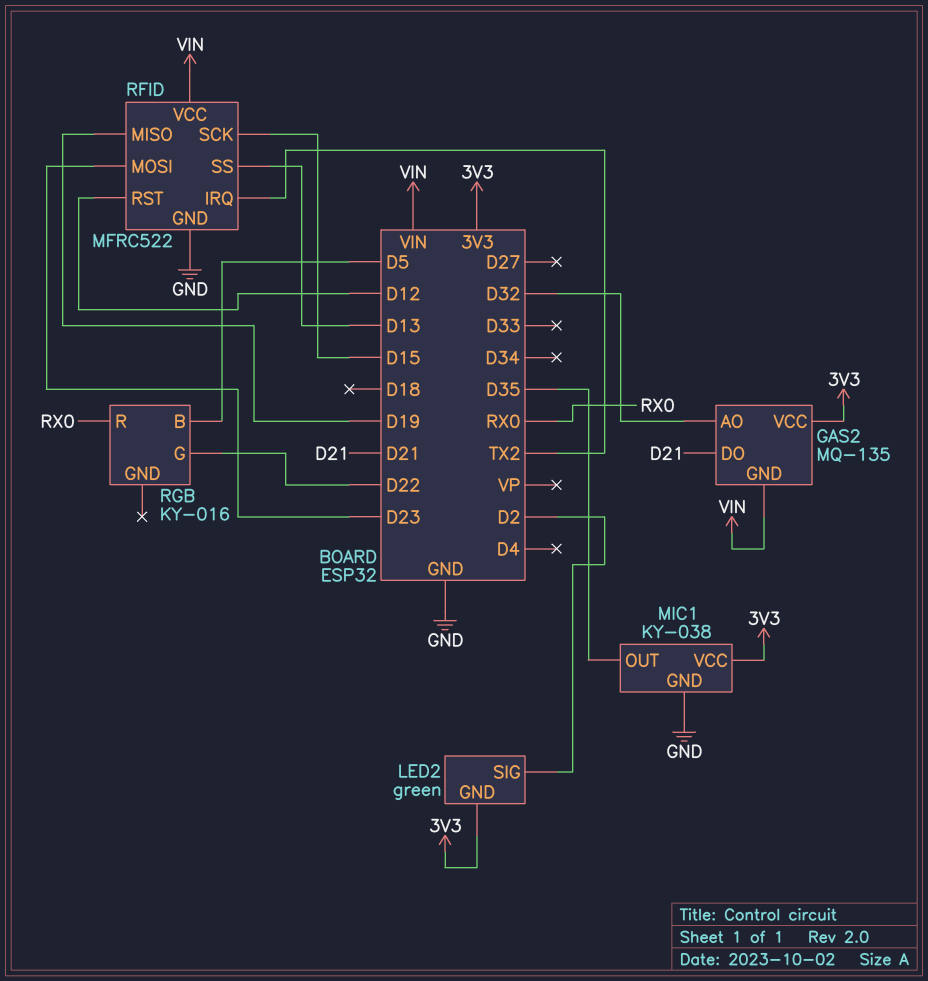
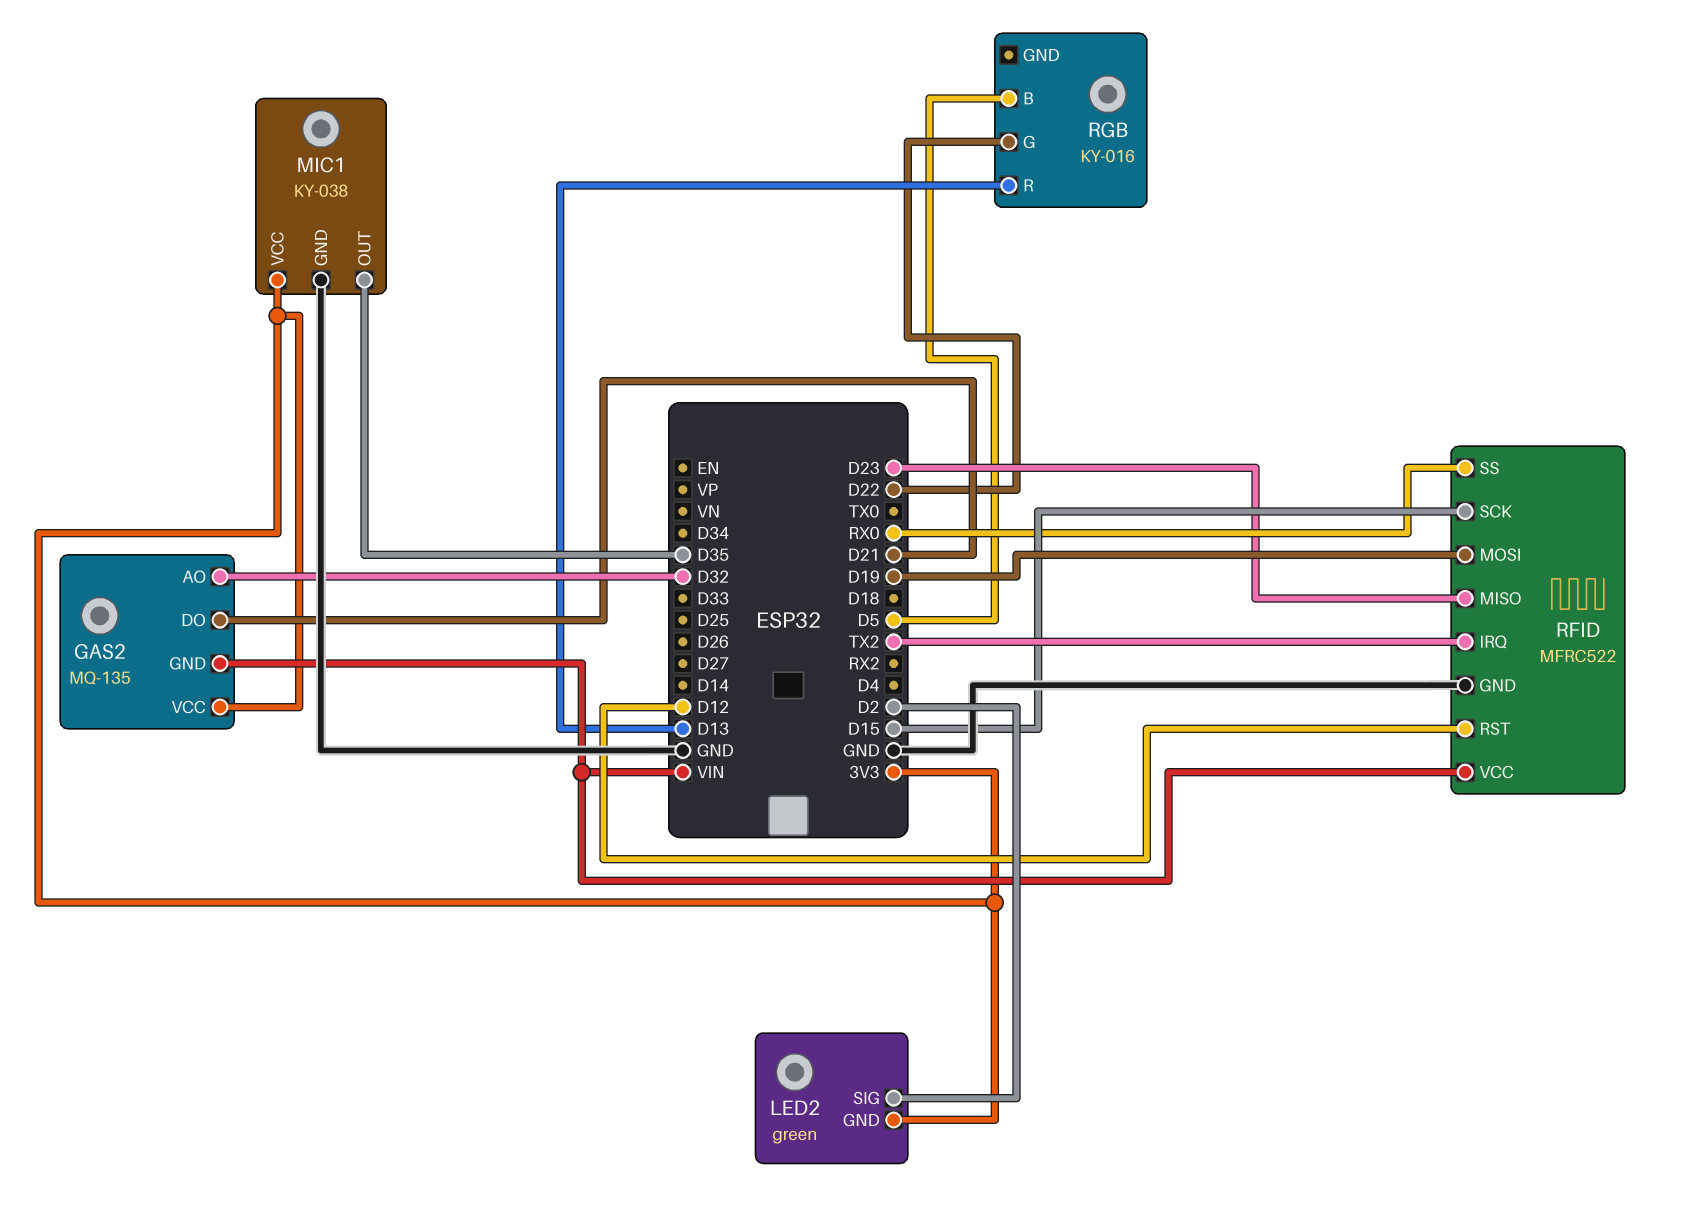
RFID pin MISO: D19 -> D23
RFID pin MOSI: D23 -> D19
RFID pin SS: D13 -> RX0
RGB pin R: RX0 -> D13

